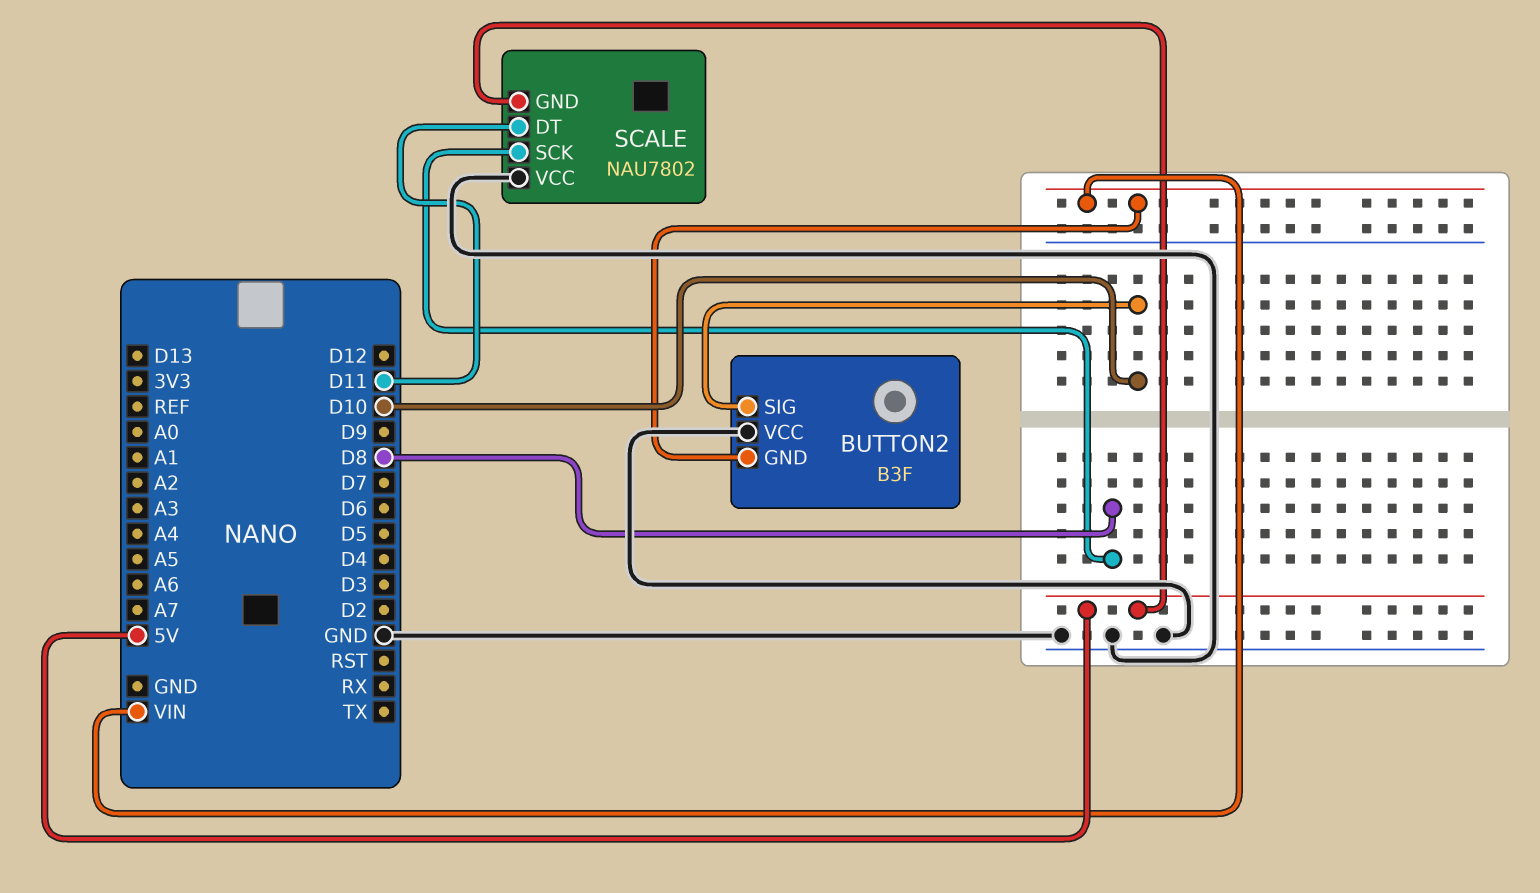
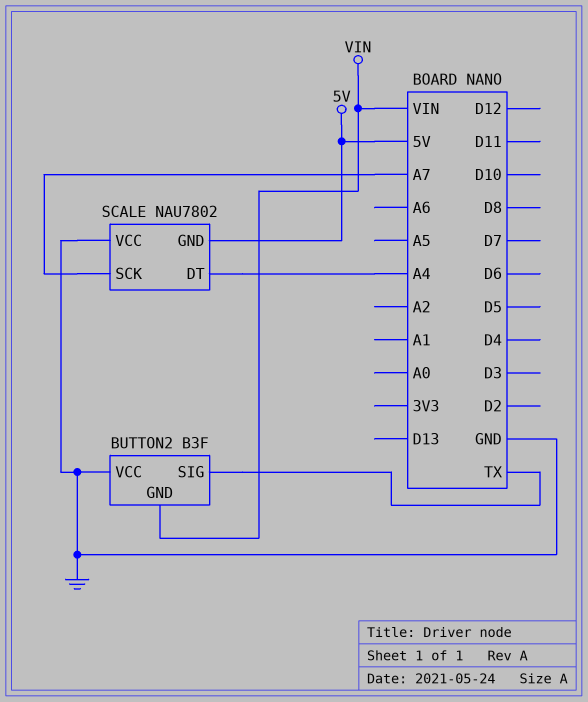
BUTTON2 pin SIG: D10 -> TX
SCALE pin DT: D11 -> A4
SCALE pin SCK: D8 -> A7

